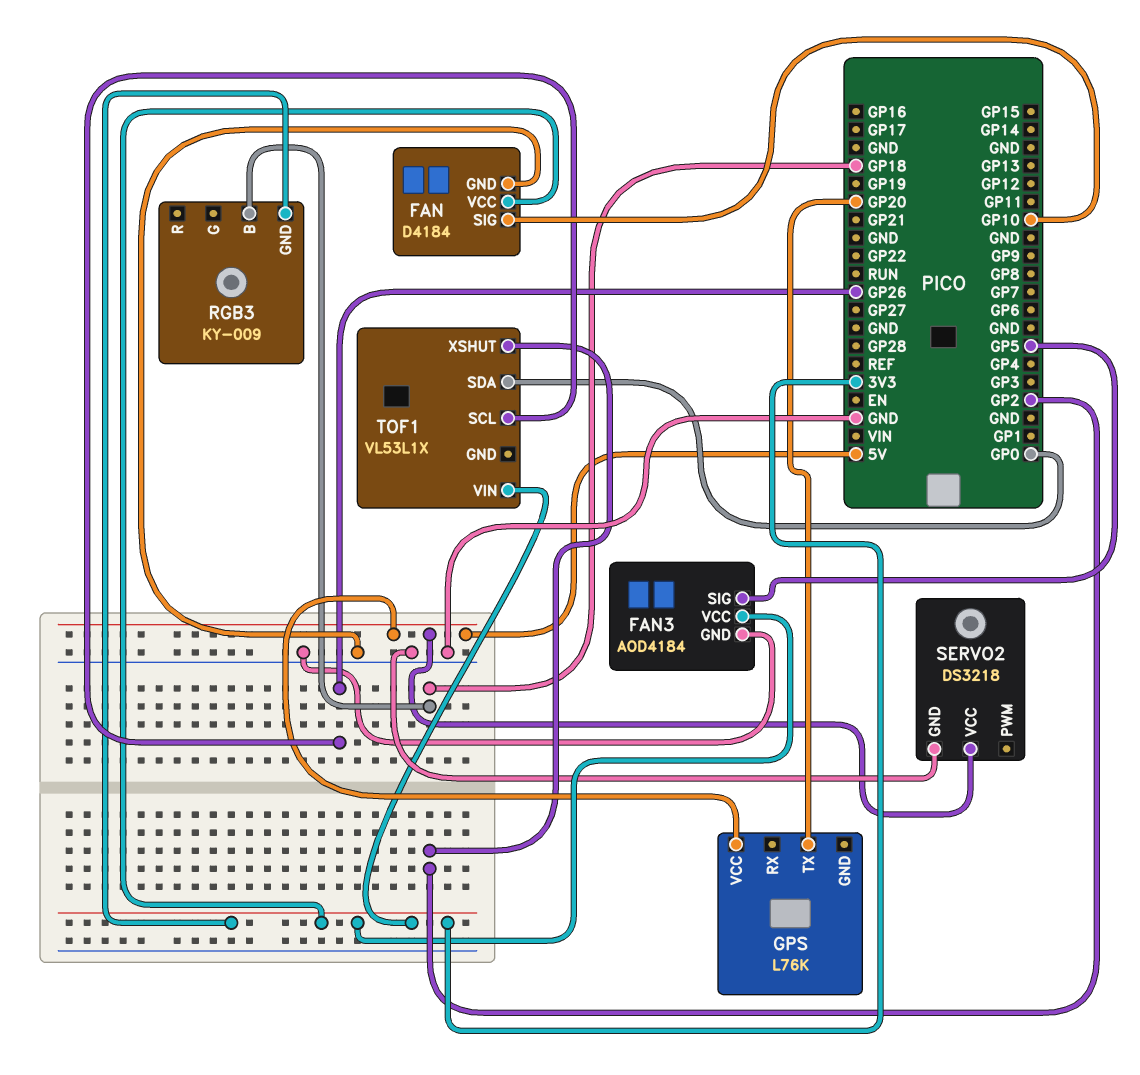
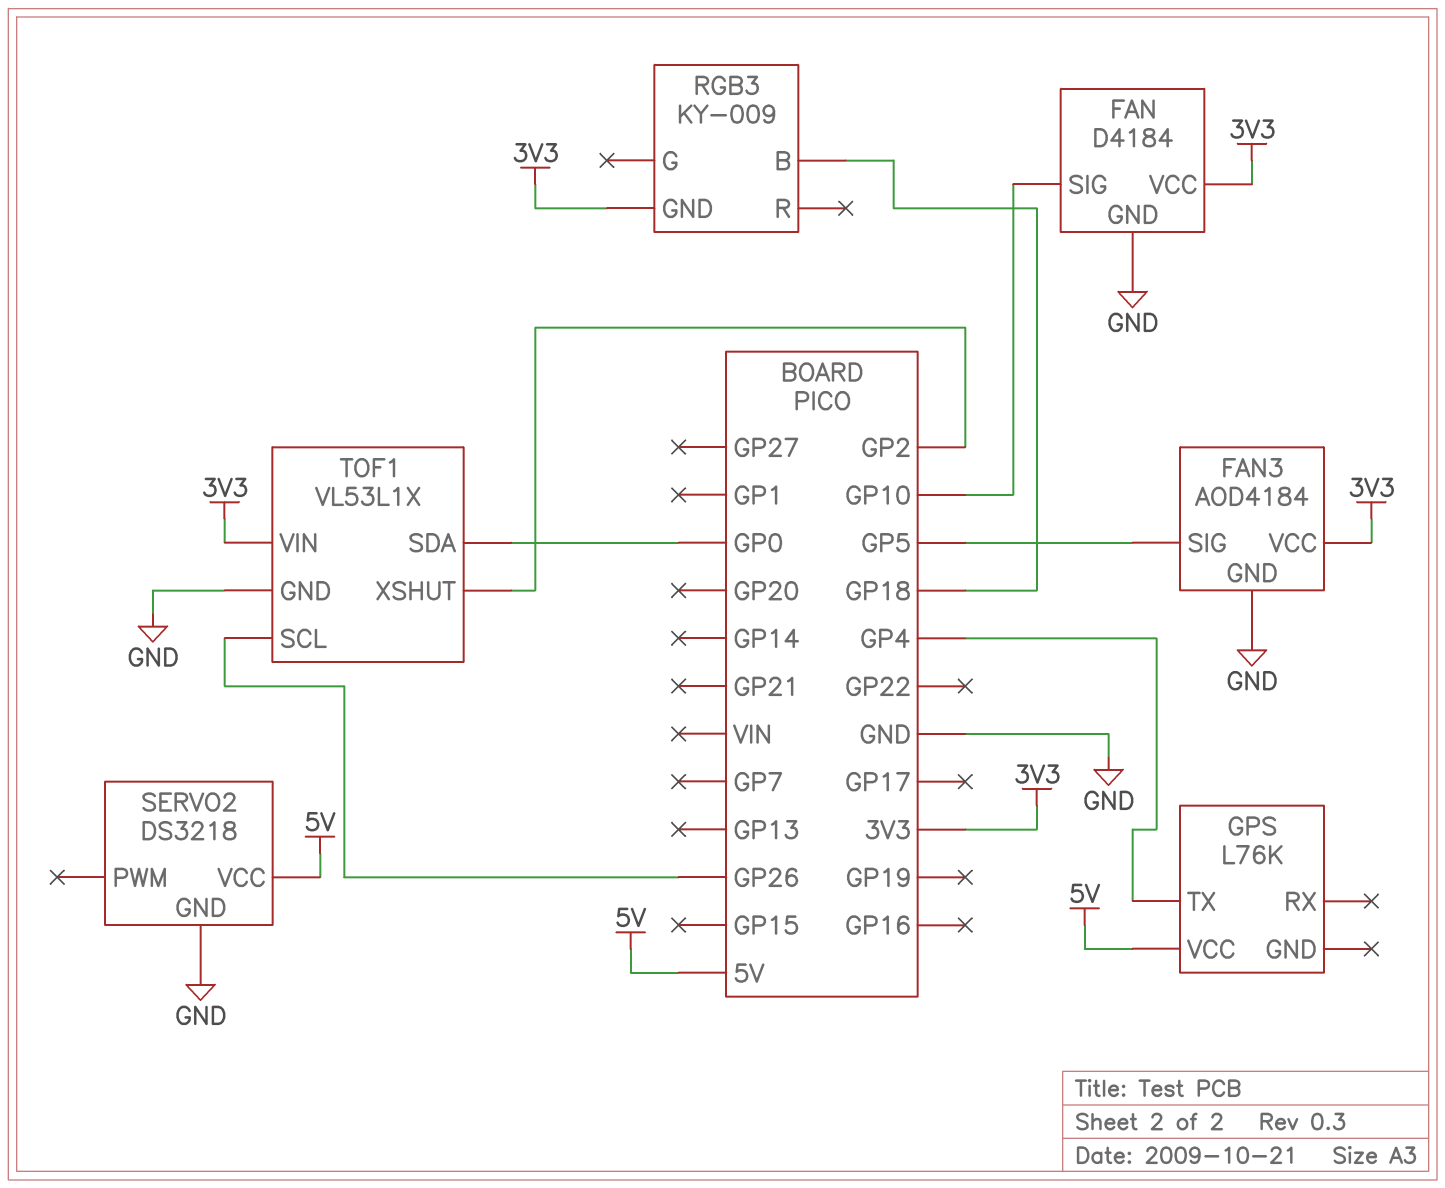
GPS pin TX: GP20 -> GP4
TOF1 pin GND: none -> GND

